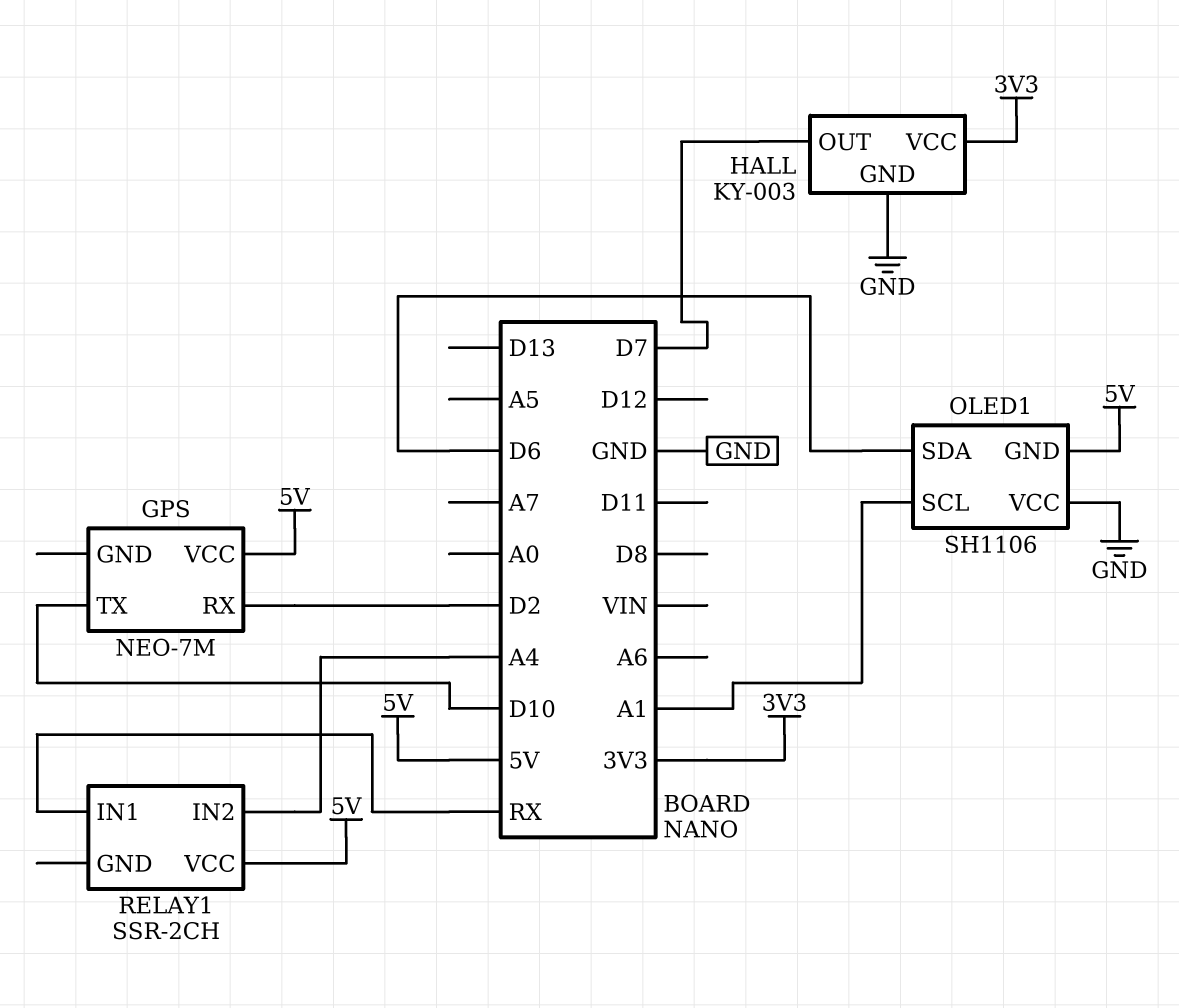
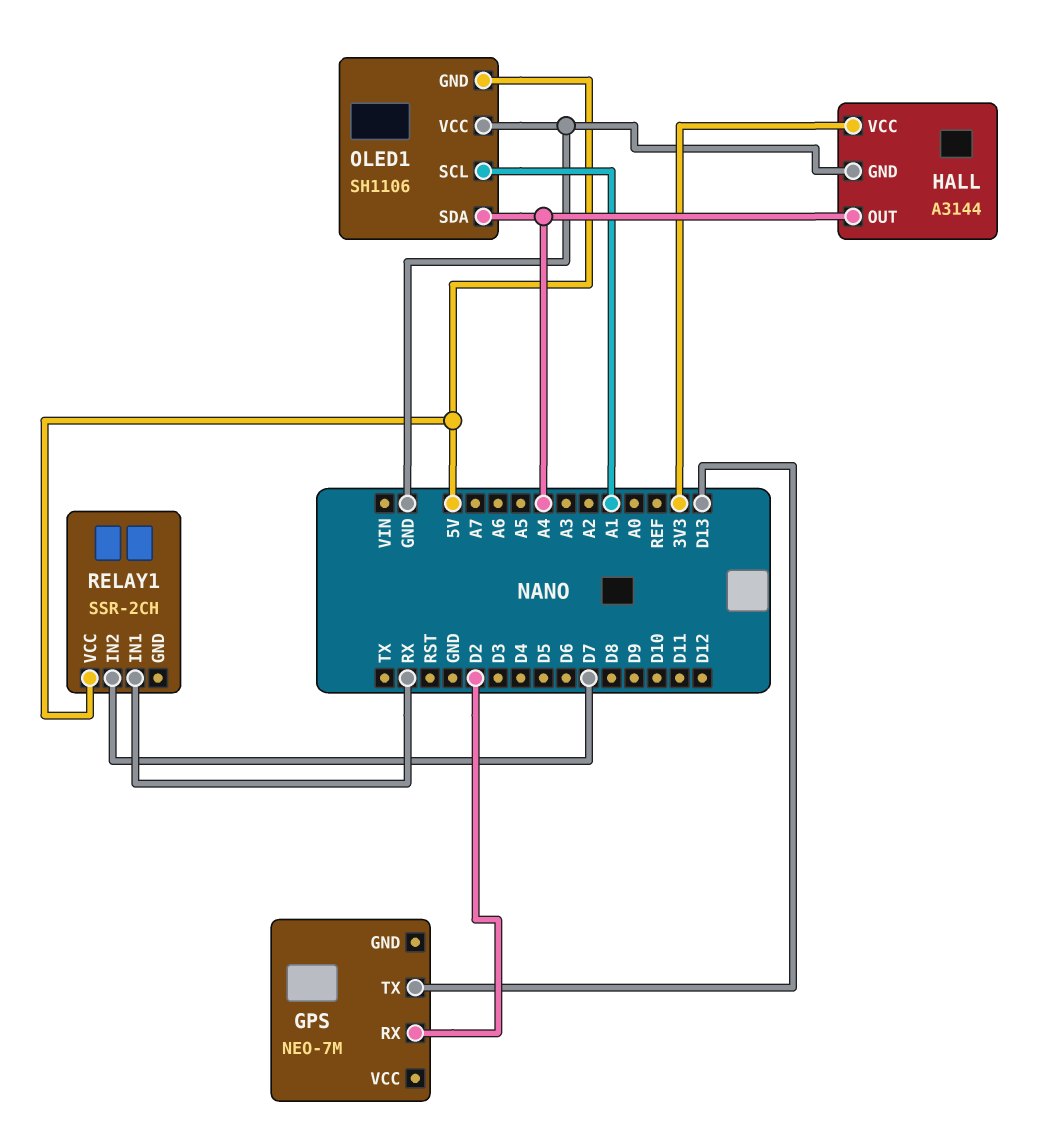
GPS pin TX: D10 -> D13
GPS pin VCC: 5V -> none
HALL: KY-003 -> A3144
HALL pin OUT: D7 -> A4
OLED1 pin SDA: D6 -> A4
RELAY1 pin IN2: A4 -> D7

